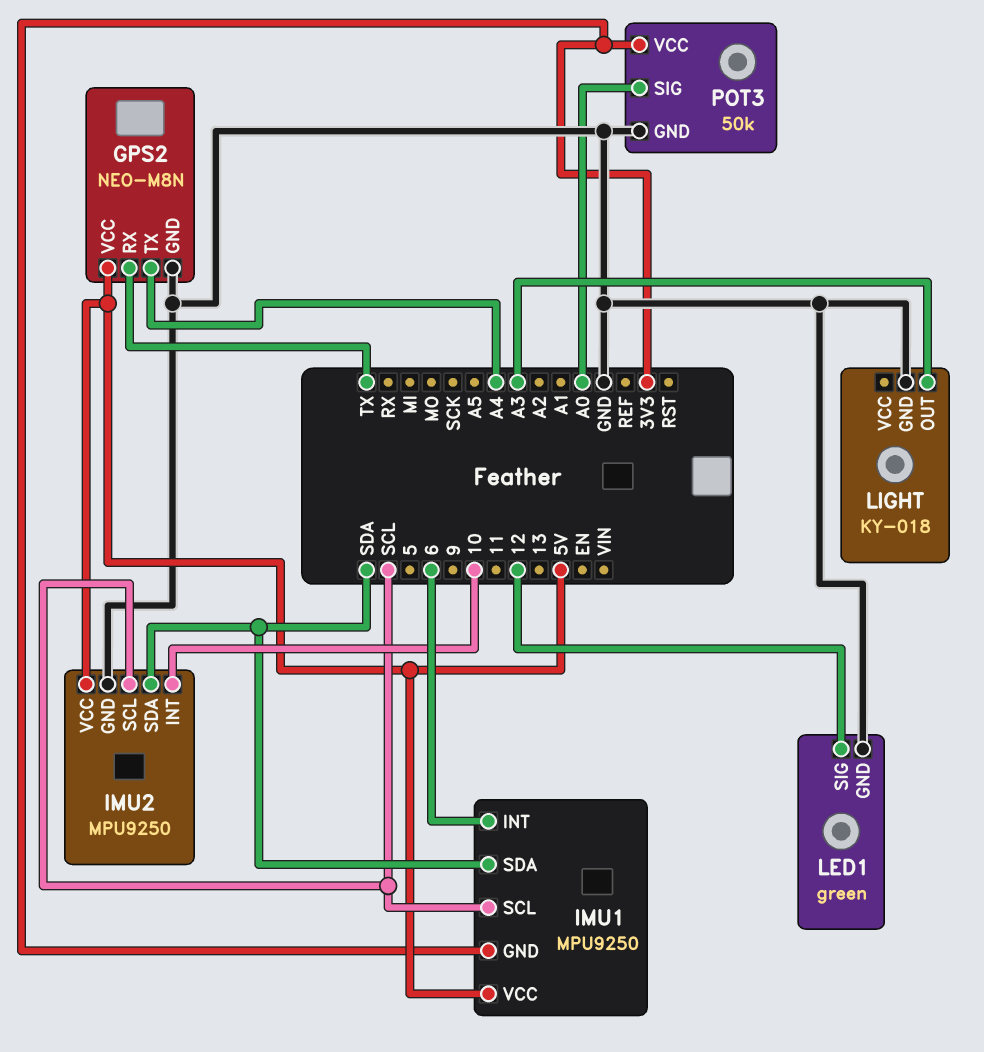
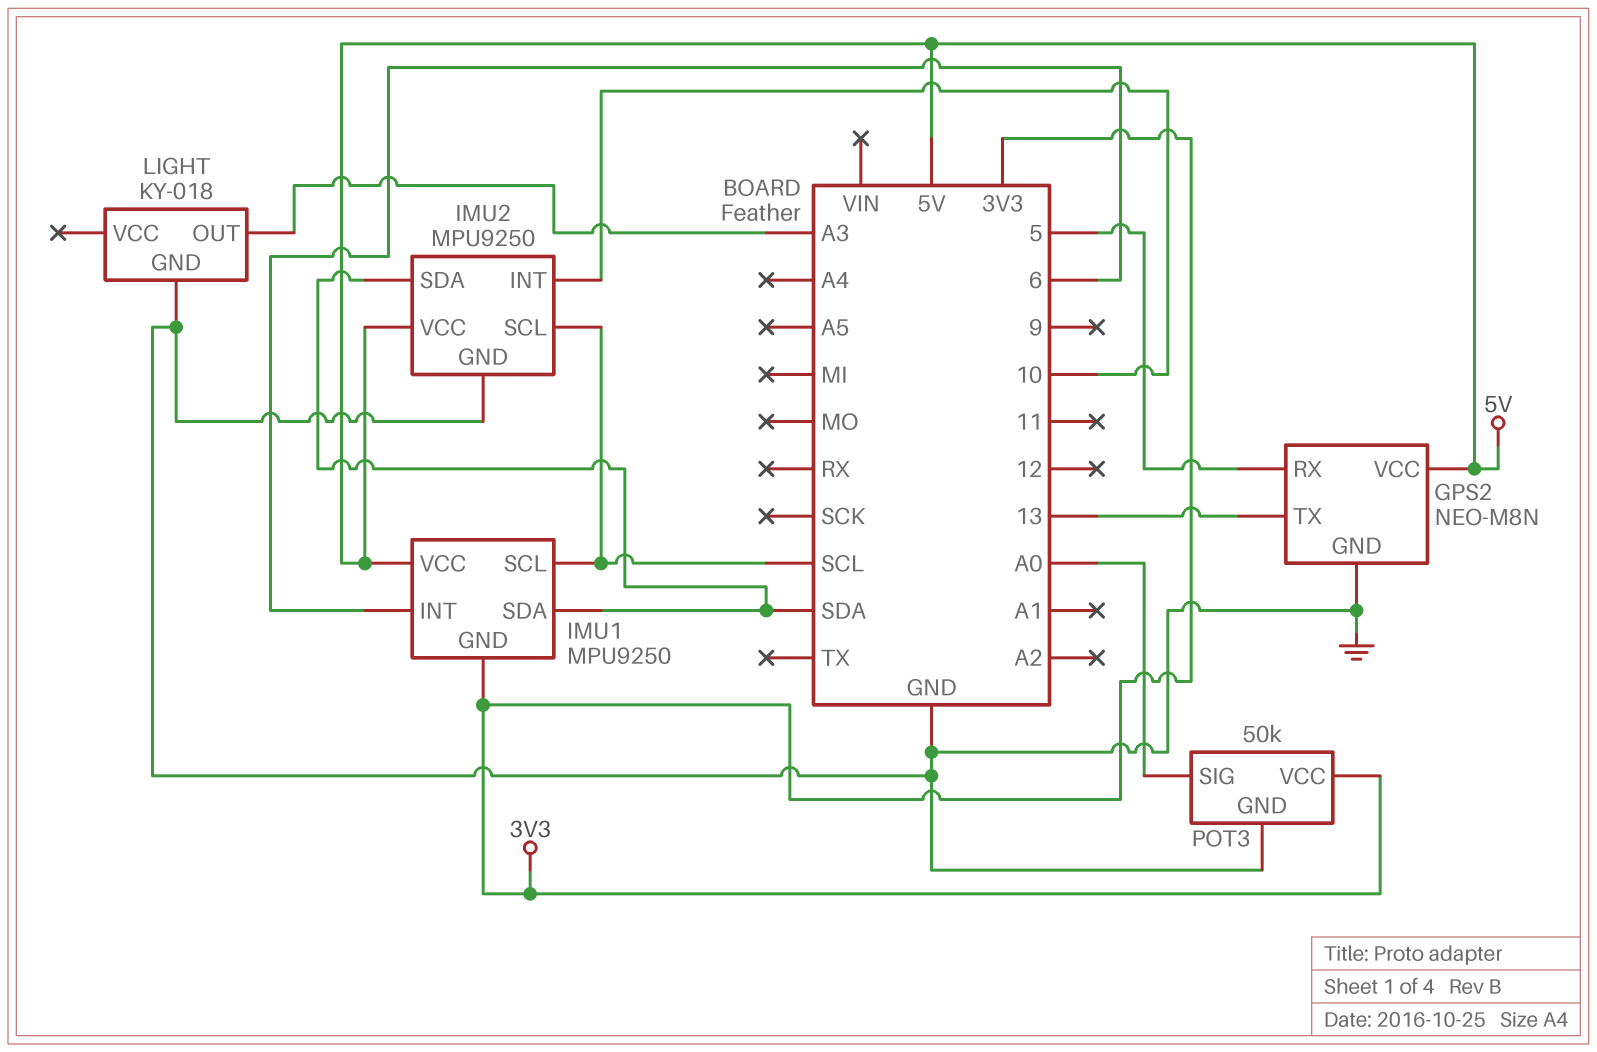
GPS2 pin RX: TX -> 5
GPS2 pin TX: A4 -> 13
LED1: green -> none
LED1 pin GND: GND -> none
LED1 pin SIG: 12 -> none

